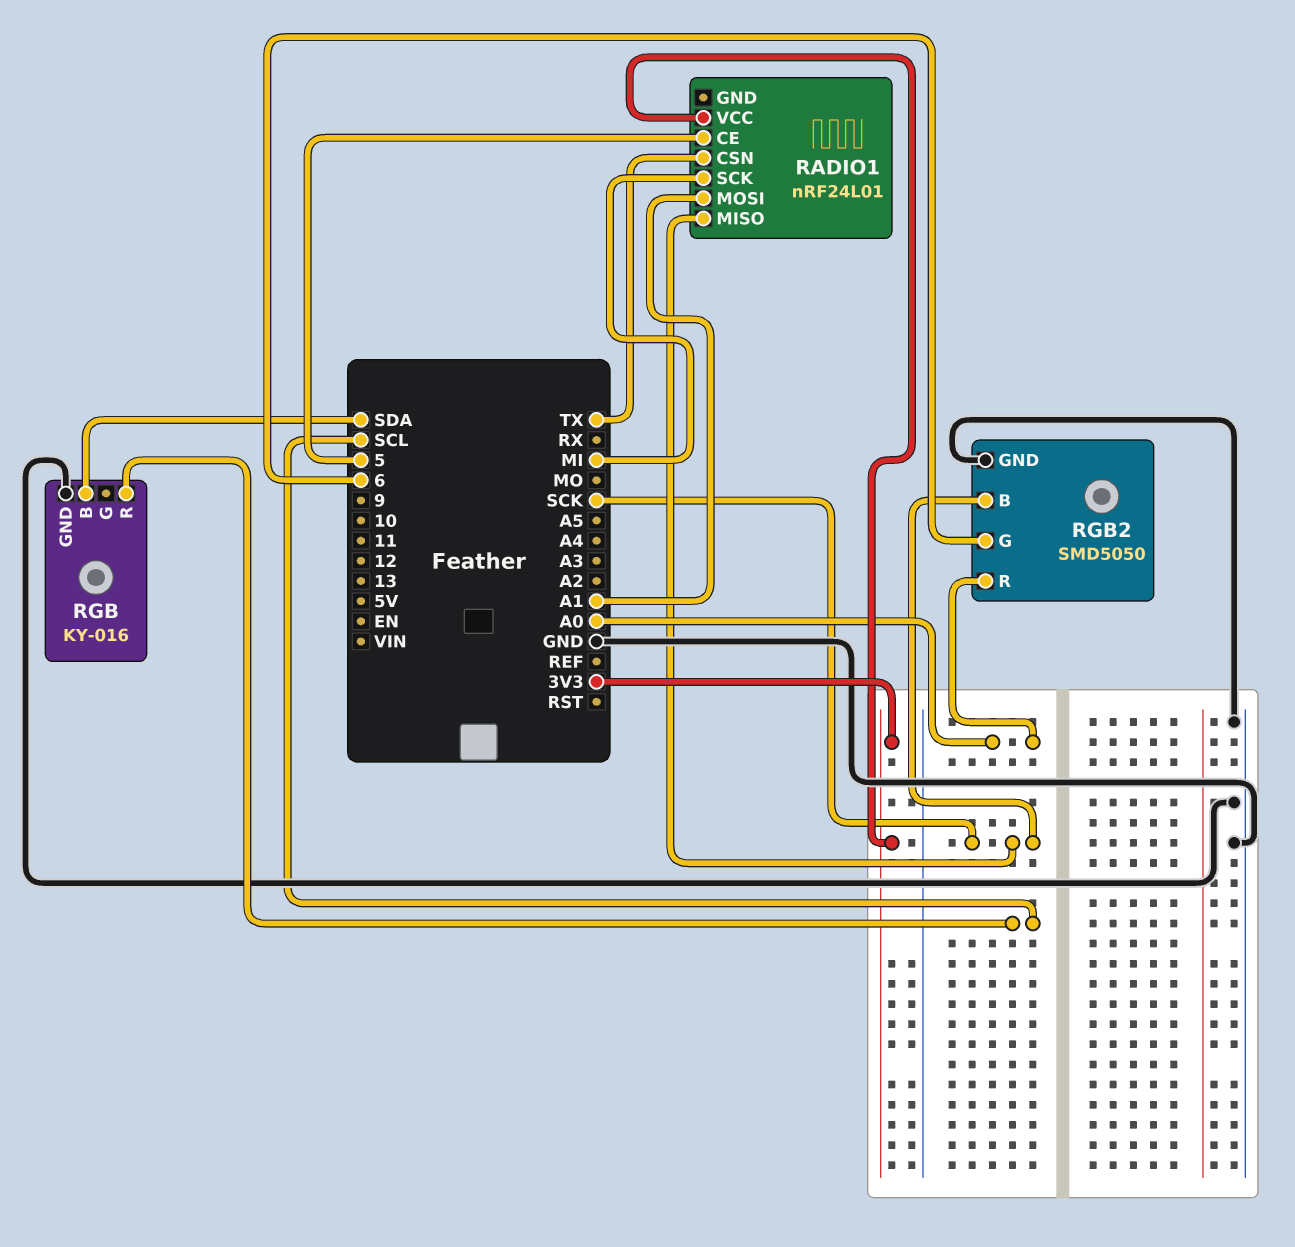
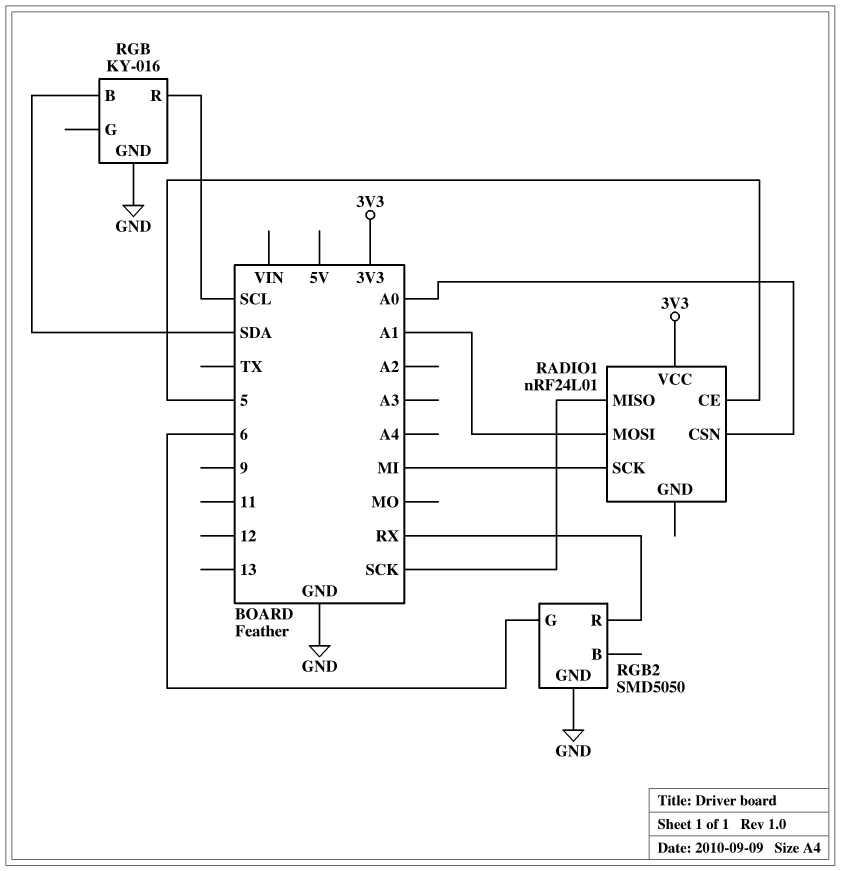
RADIO1 pin CSN: TX -> A0
RGB2 pin B: SCK -> none
RGB2 pin R: A0 -> RX

